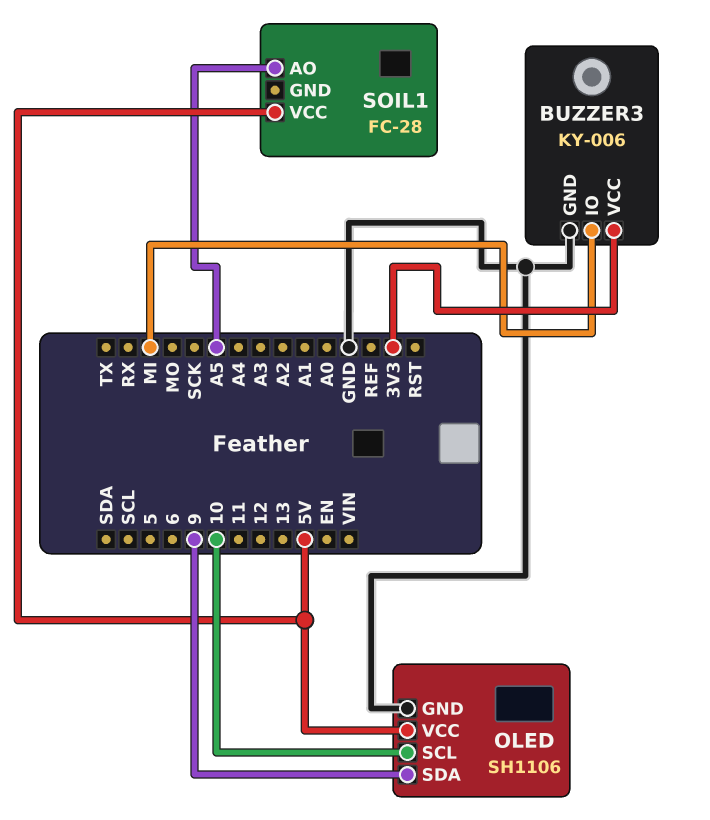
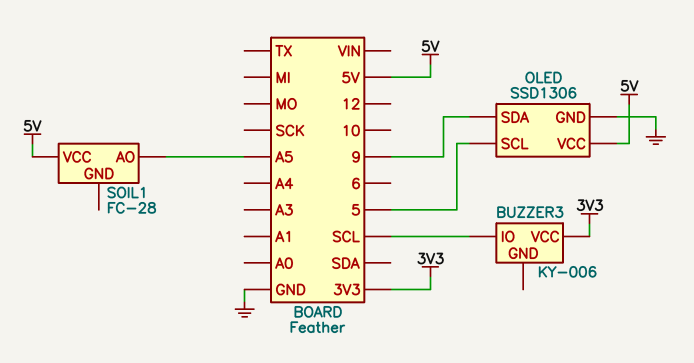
BUZZER3 pin GND: GND -> none
BUZZER3 pin IO: MI -> SCL
OLED: SH1106 -> SSD1306
OLED pin SCL: 10 -> 5

